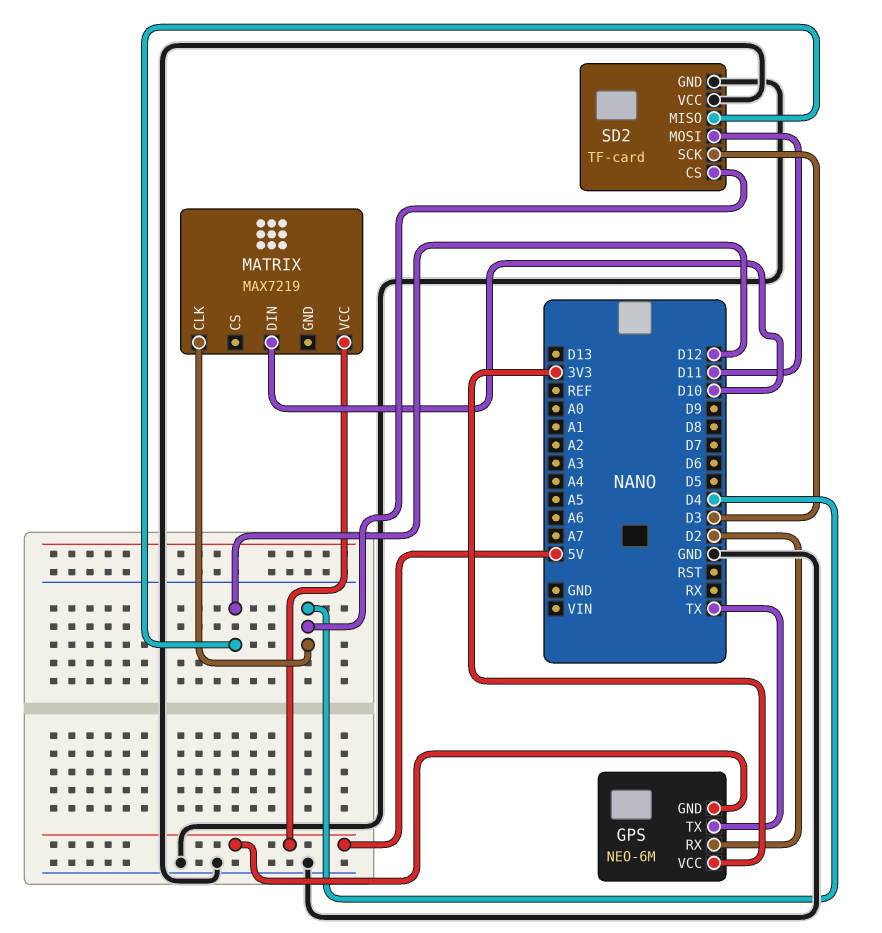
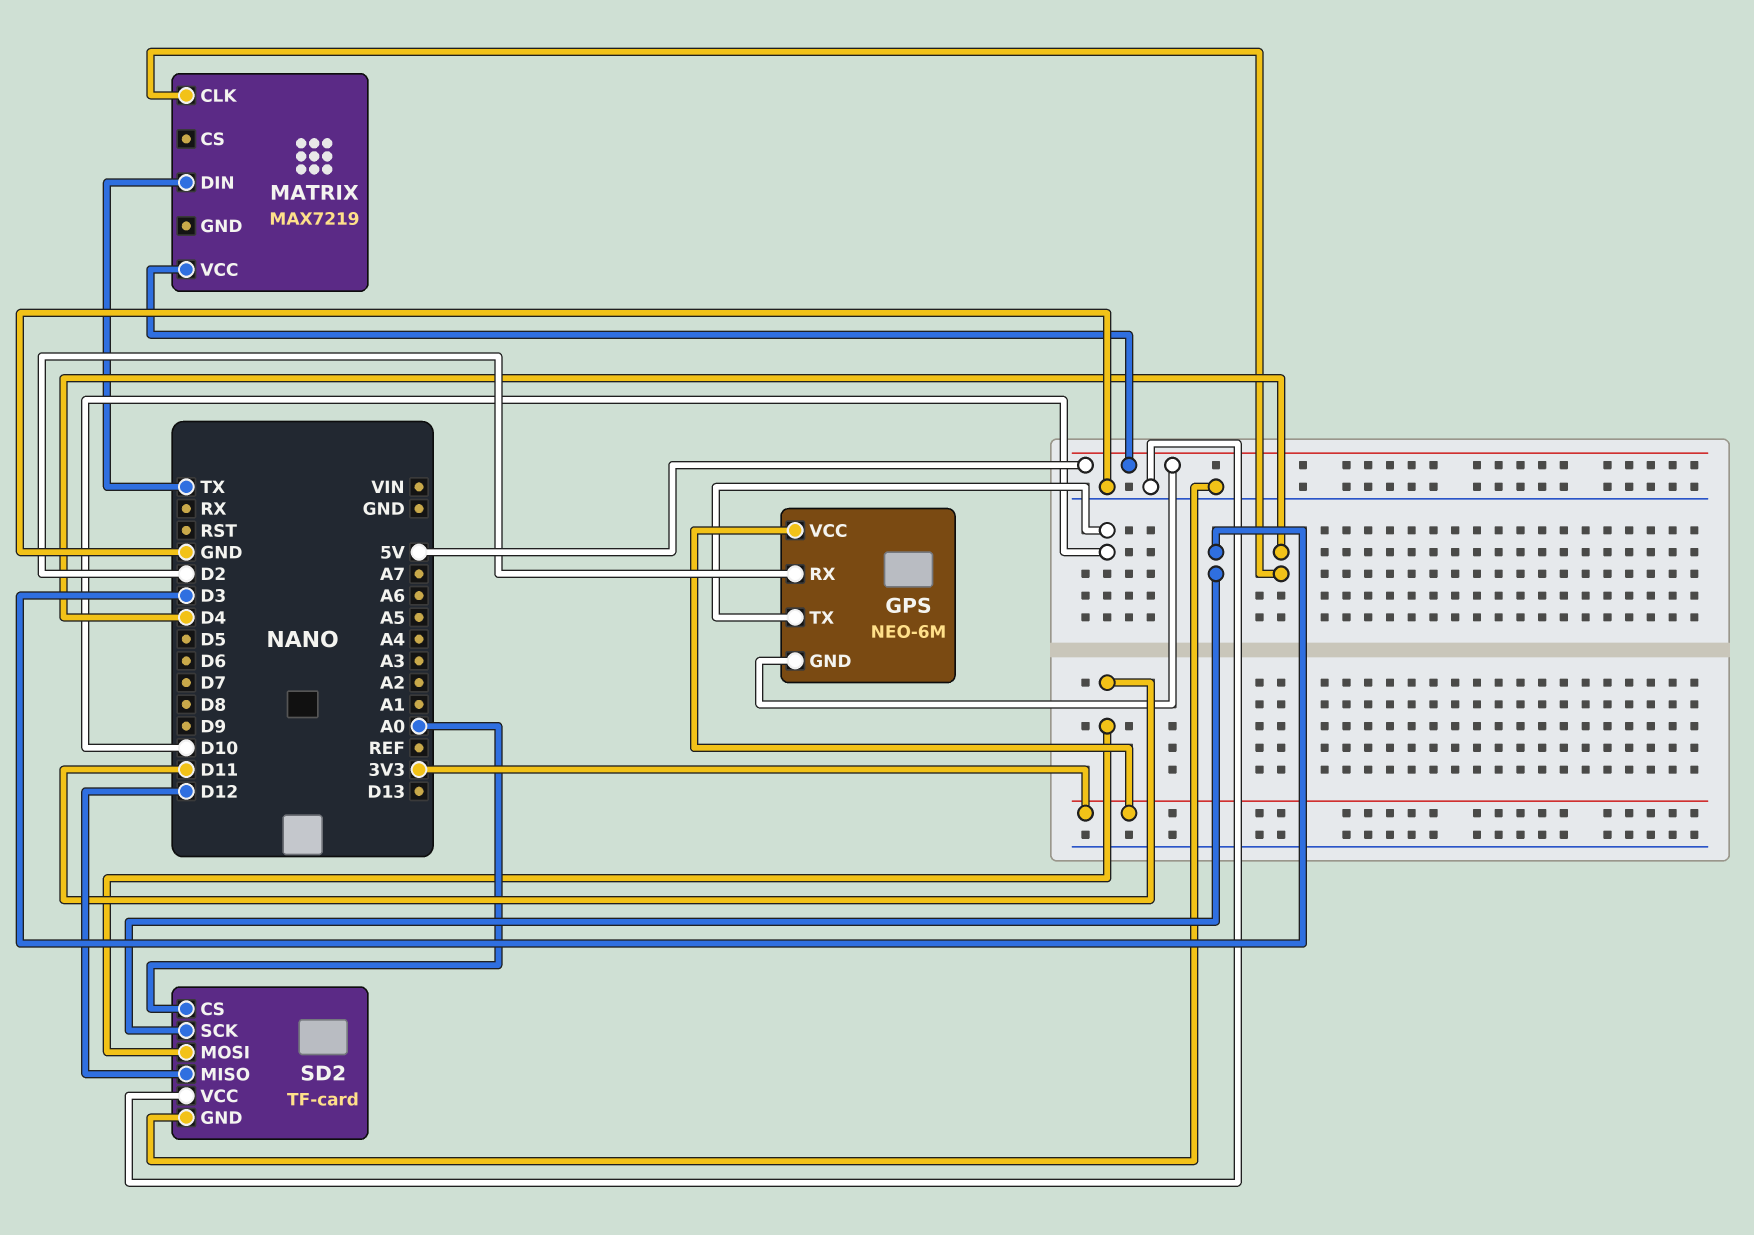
GPS pin TX: TX -> D10
MATRIX pin DIN: D10 -> TX
SD2 pin CS: D4 -> A0

